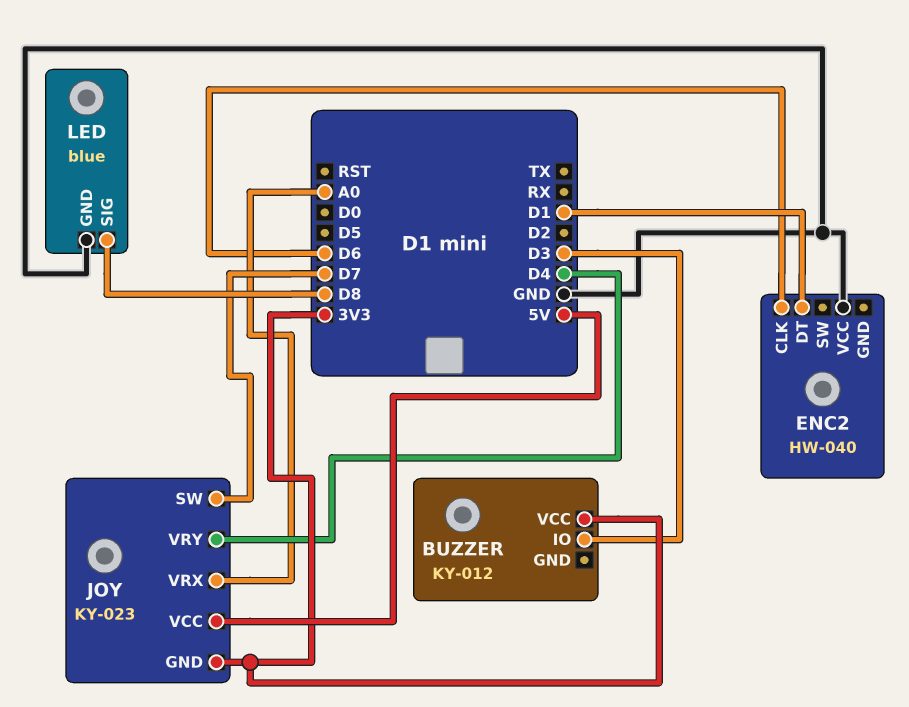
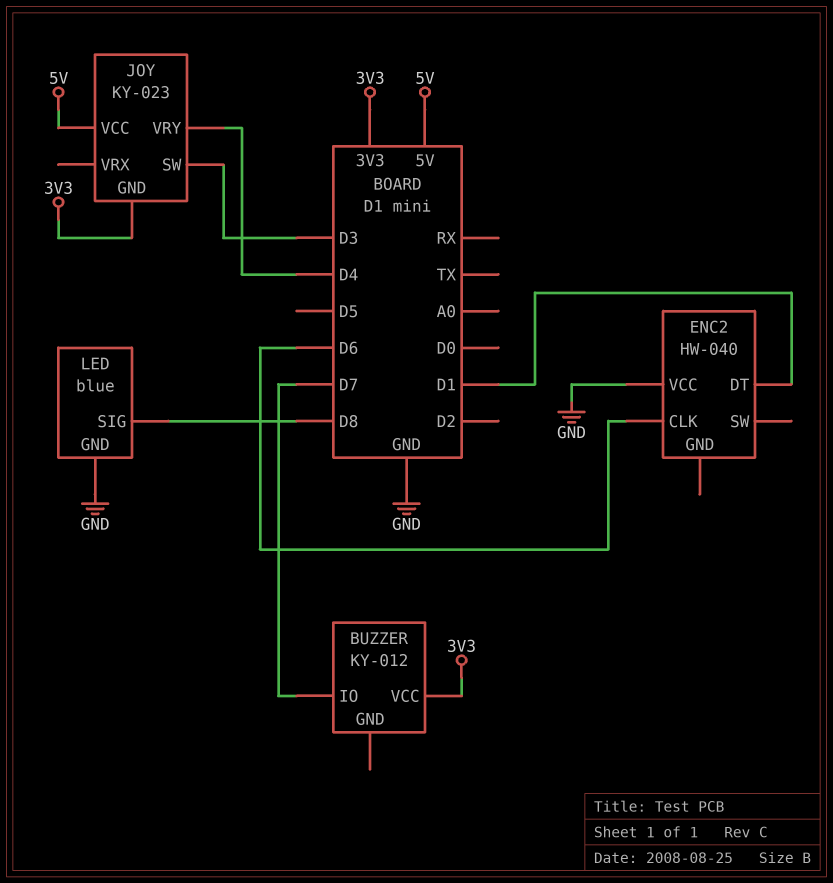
BUZZER pin IO: D3 -> D7
JOY pin SW: D7 -> D3
JOY pin VRX: A0 -> none

